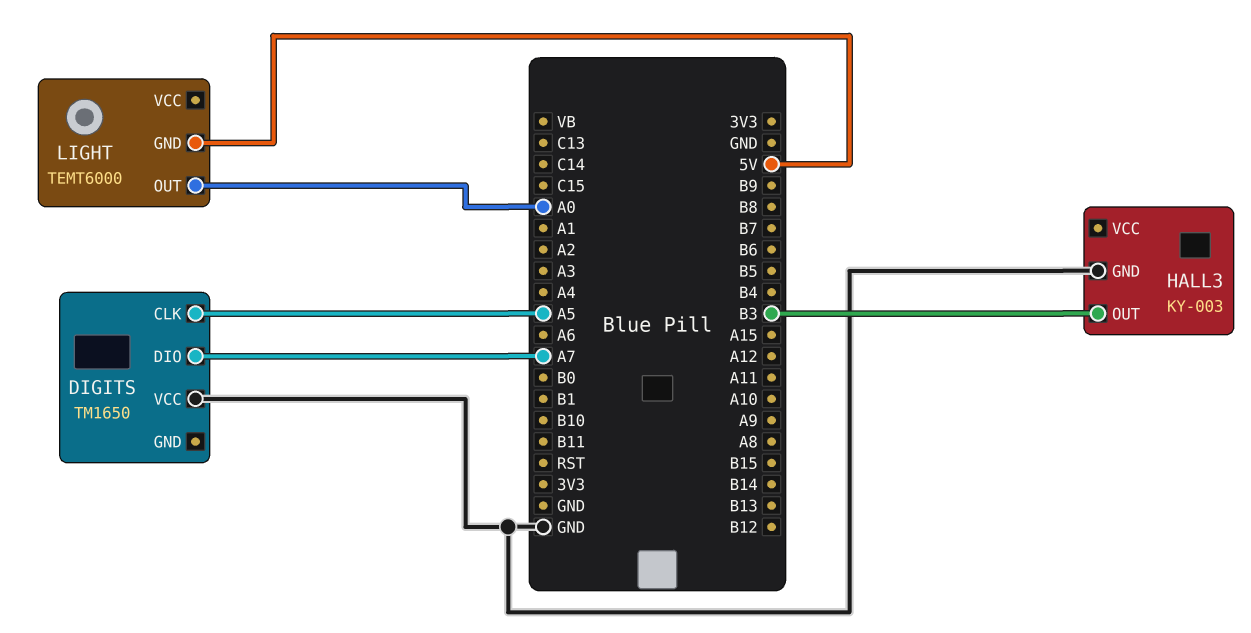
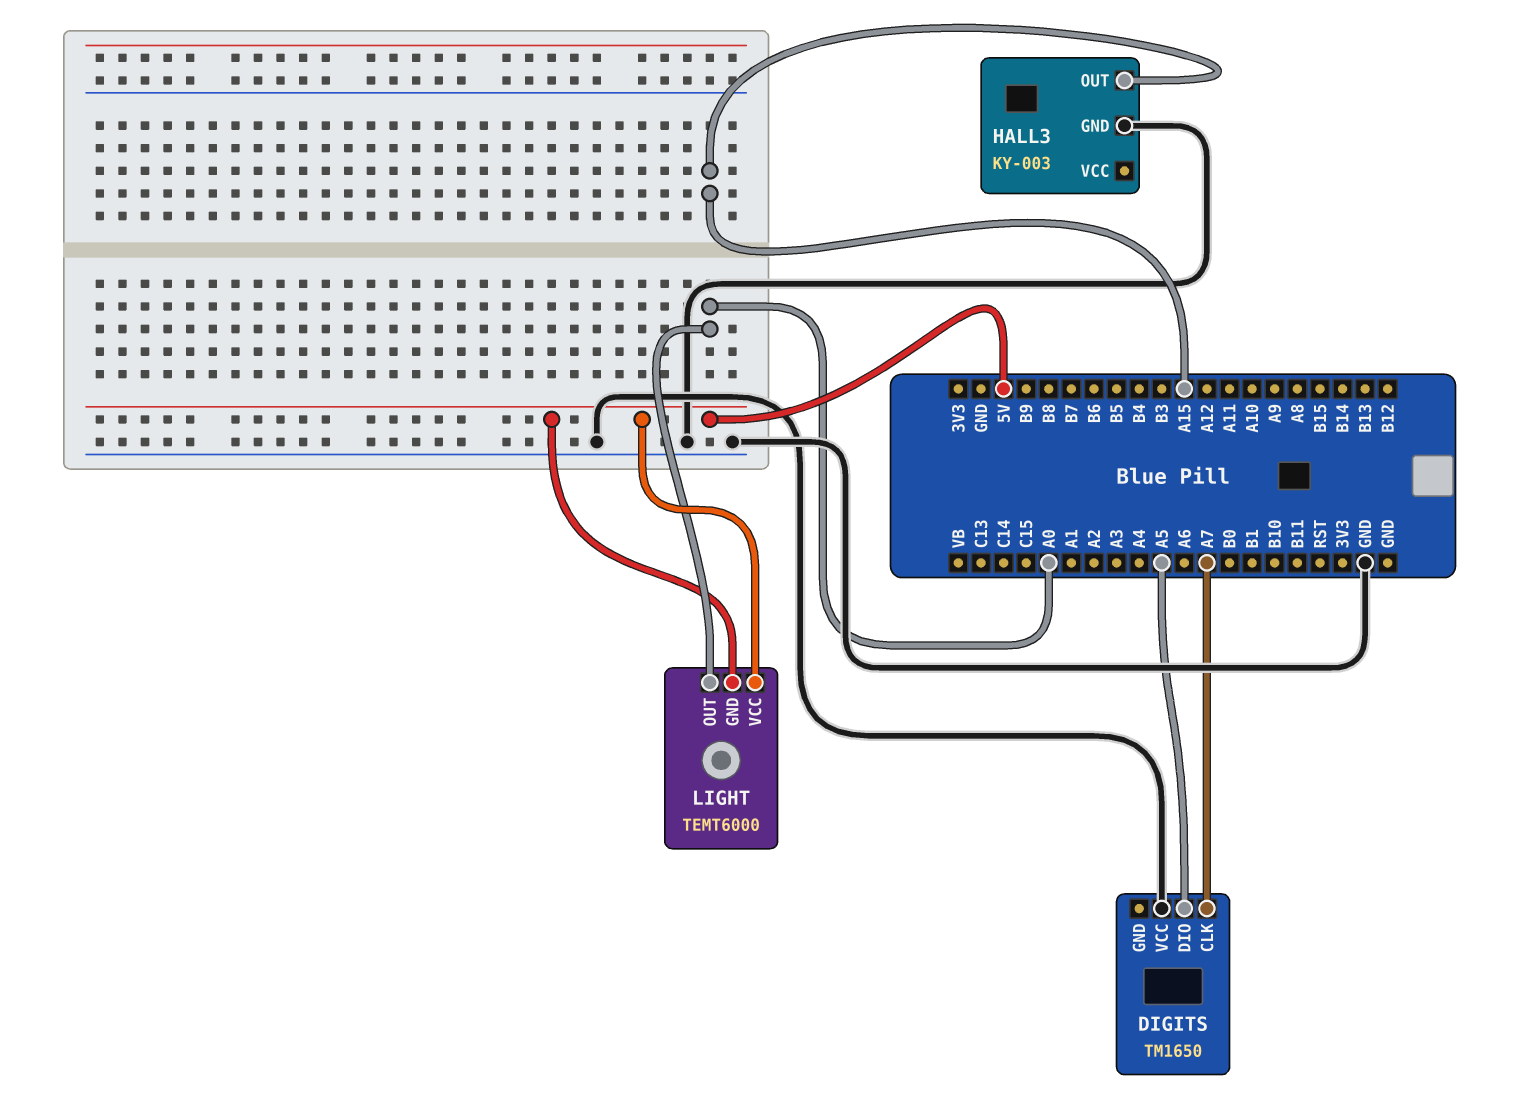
DIGITS pin CLK: A5 -> A7
DIGITS pin DIO: A7 -> A5
HALL3 pin OUT: B3 -> A15
LIGHT pin VCC: none -> 5V

